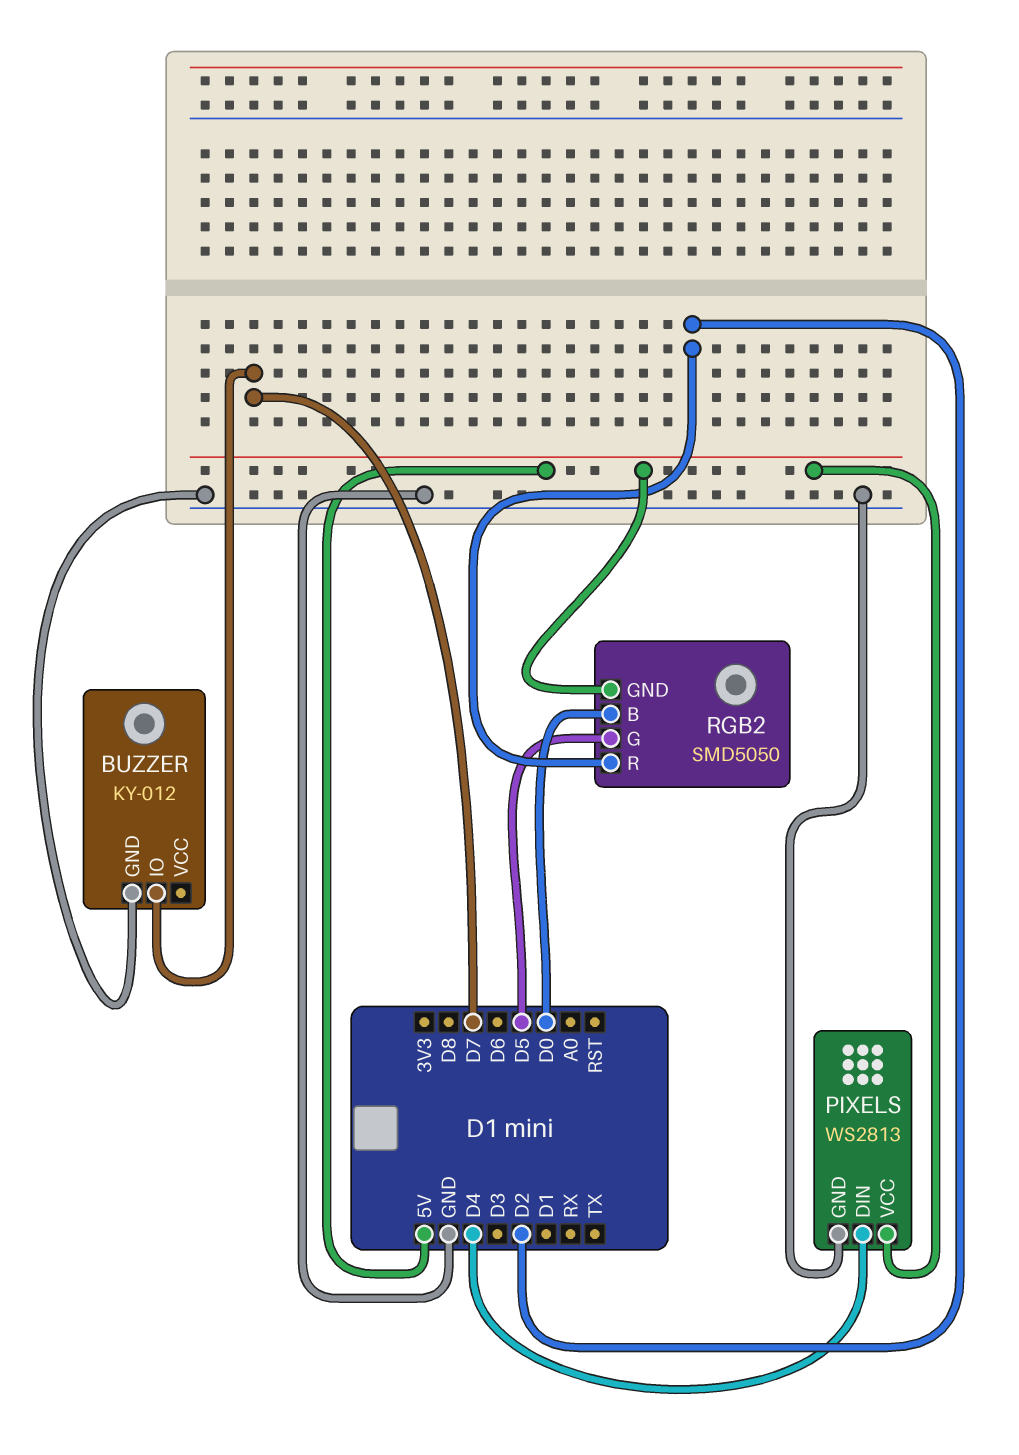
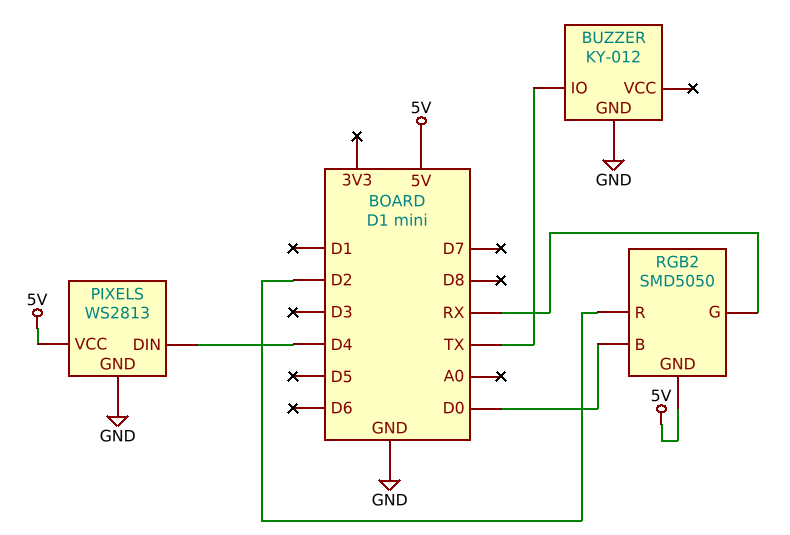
BUZZER pin IO: D7 -> TX
RGB2 pin G: D5 -> RX

